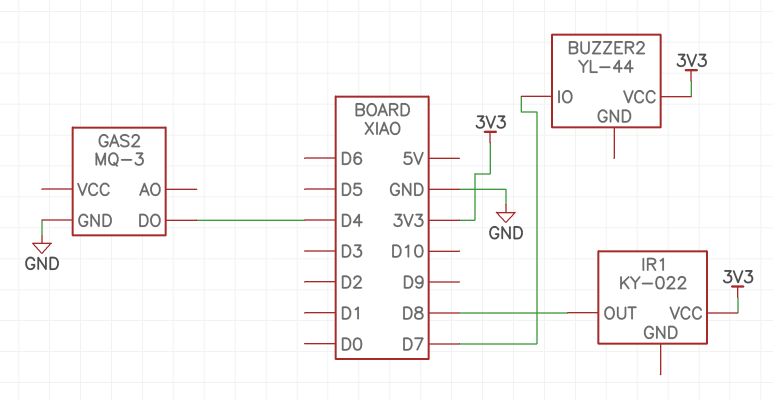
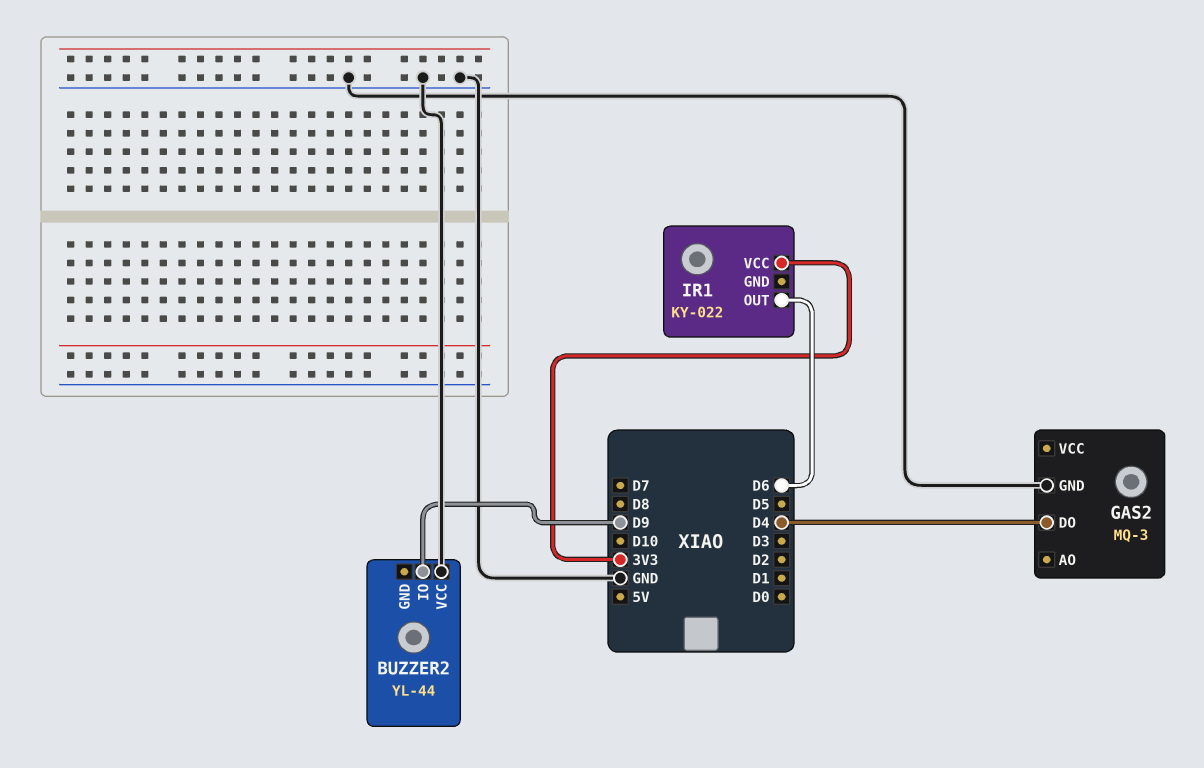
BUZZER2 pin IO: D7 -> D9
BUZZER2 pin VCC: 3V3 -> GND
IR1 pin OUT: D8 -> D6

